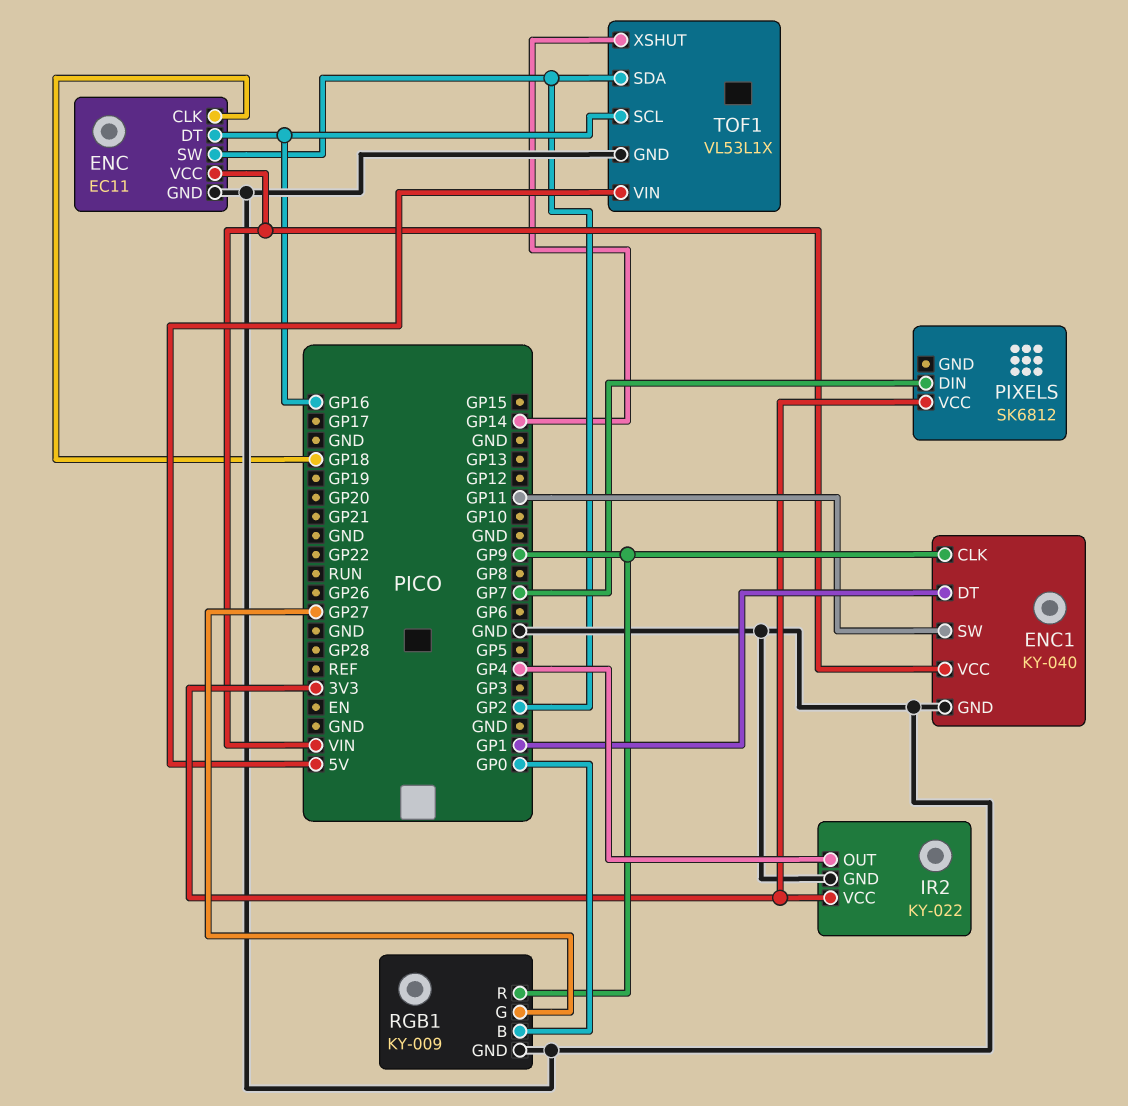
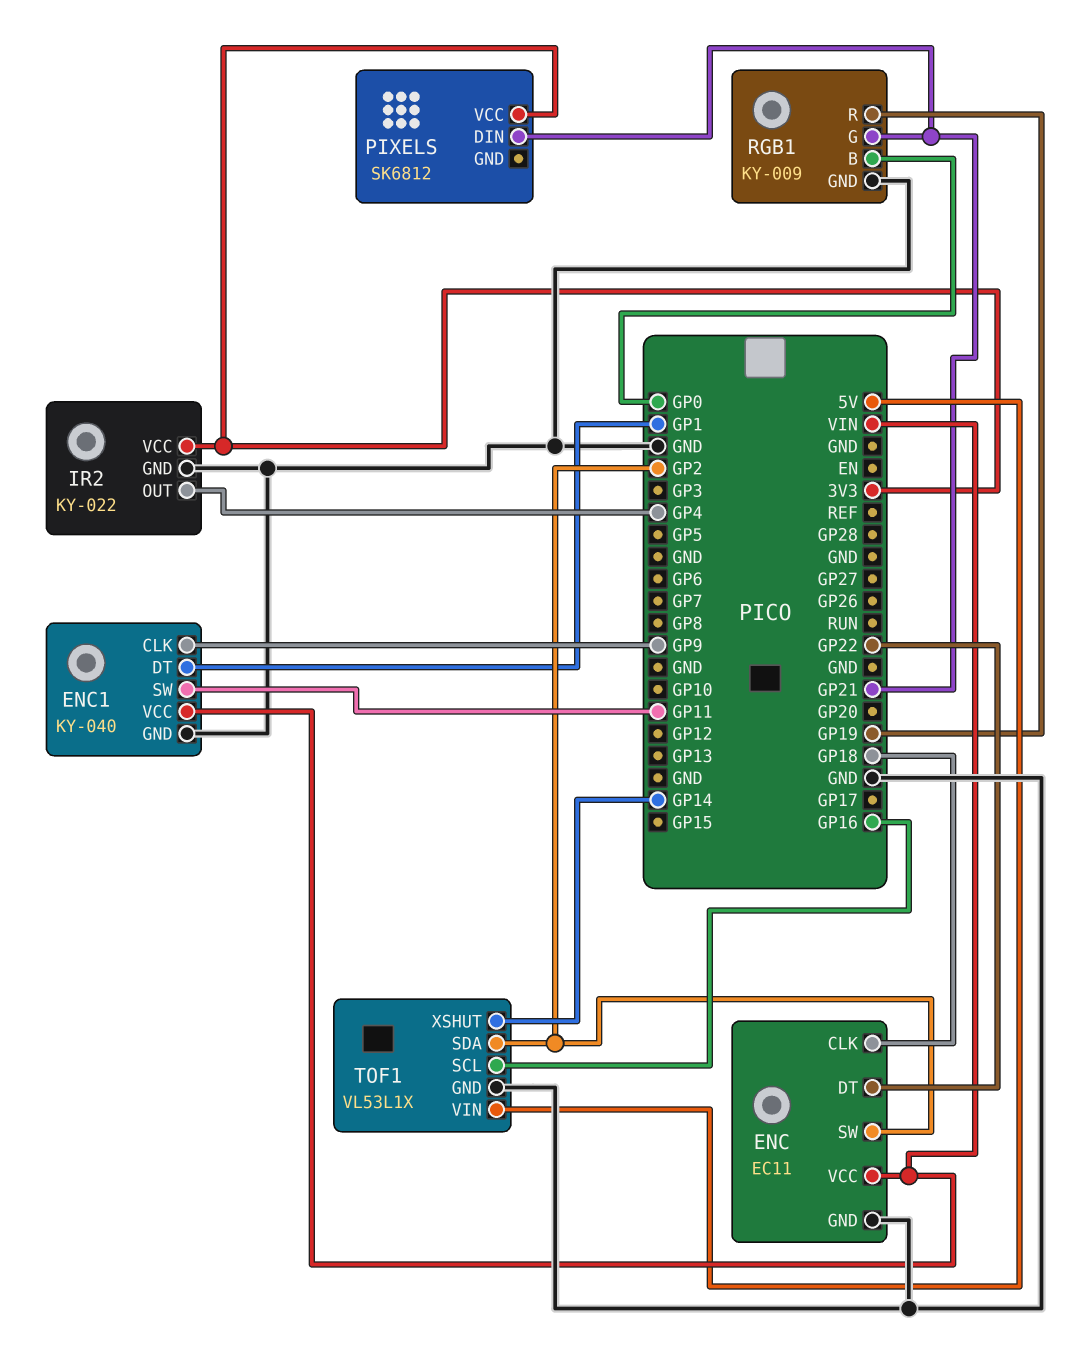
ENC pin DT: GP16 -> GP22
PIXELS pin DIN: GP7 -> GP21
RGB1 pin G: GP27 -> GP21
RGB1 pin R: GP9 -> GP19

